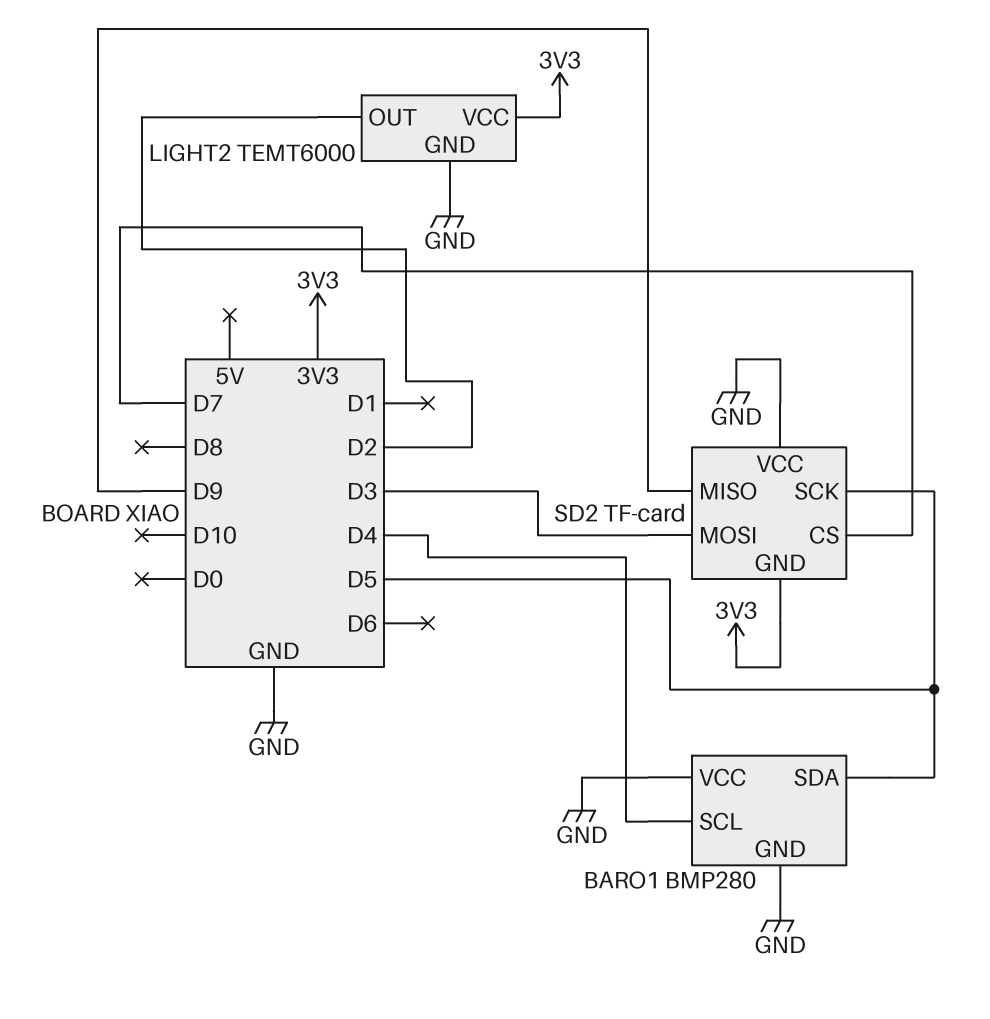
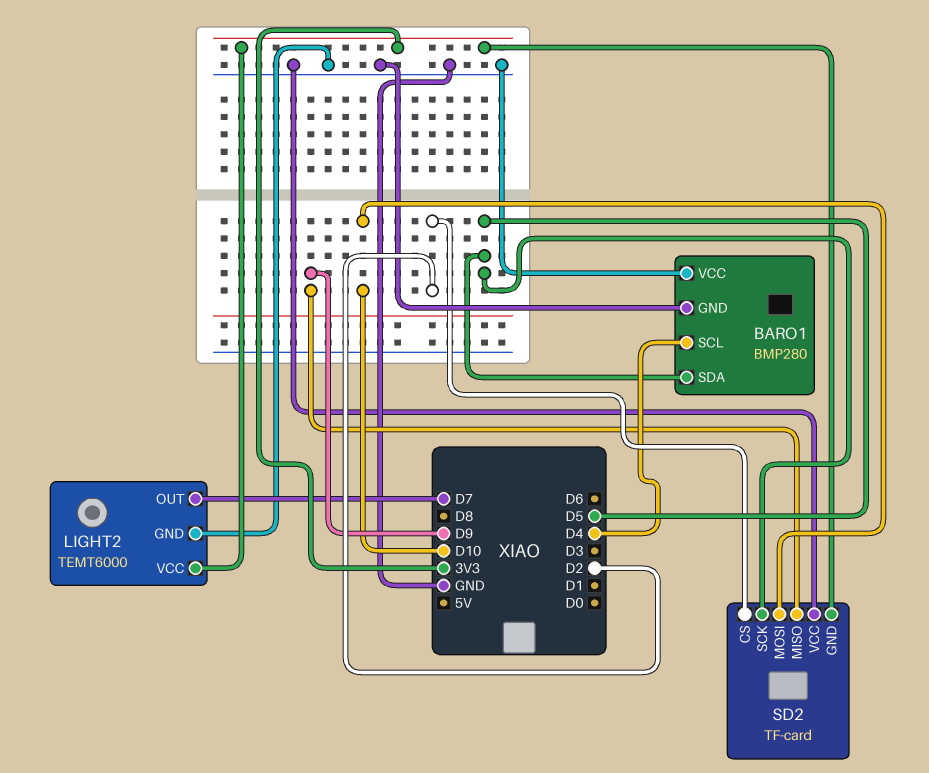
LIGHT2 pin OUT: D2 -> D7
SD2 pin CS: D7 -> D2
SD2 pin MOSI: D3 -> D10

